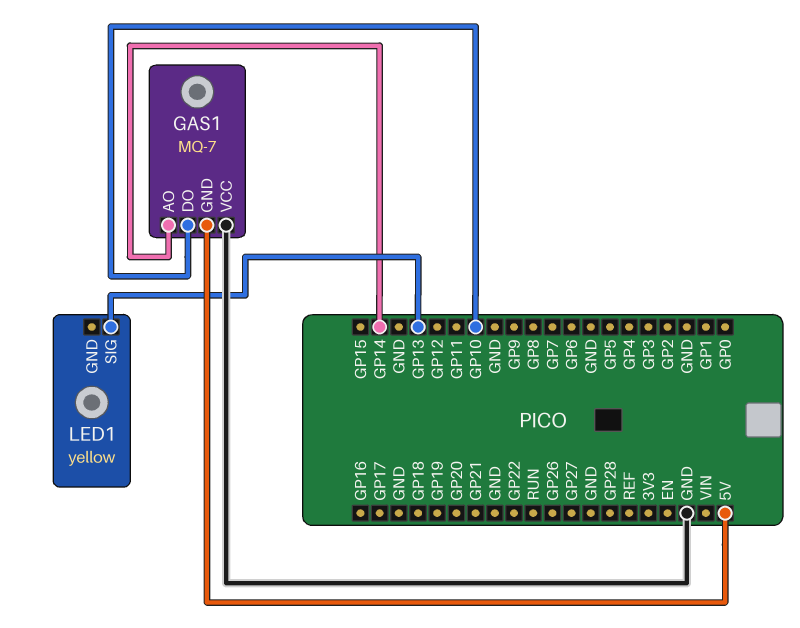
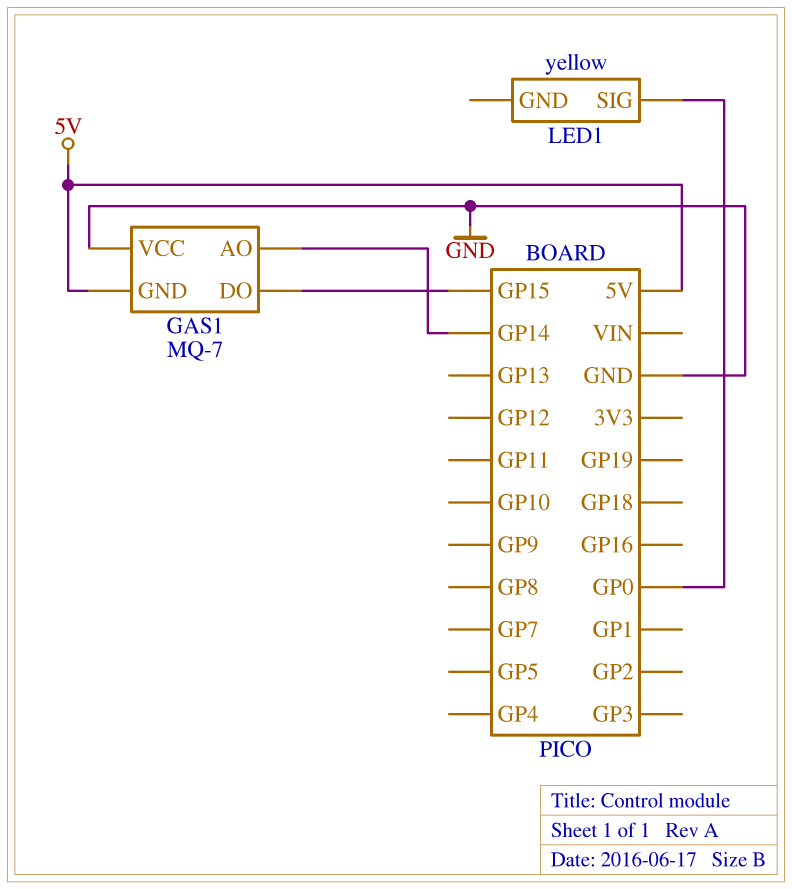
GAS1 pin DO: GP10 -> GP15
LED1 pin SIG: GP13 -> GP0

